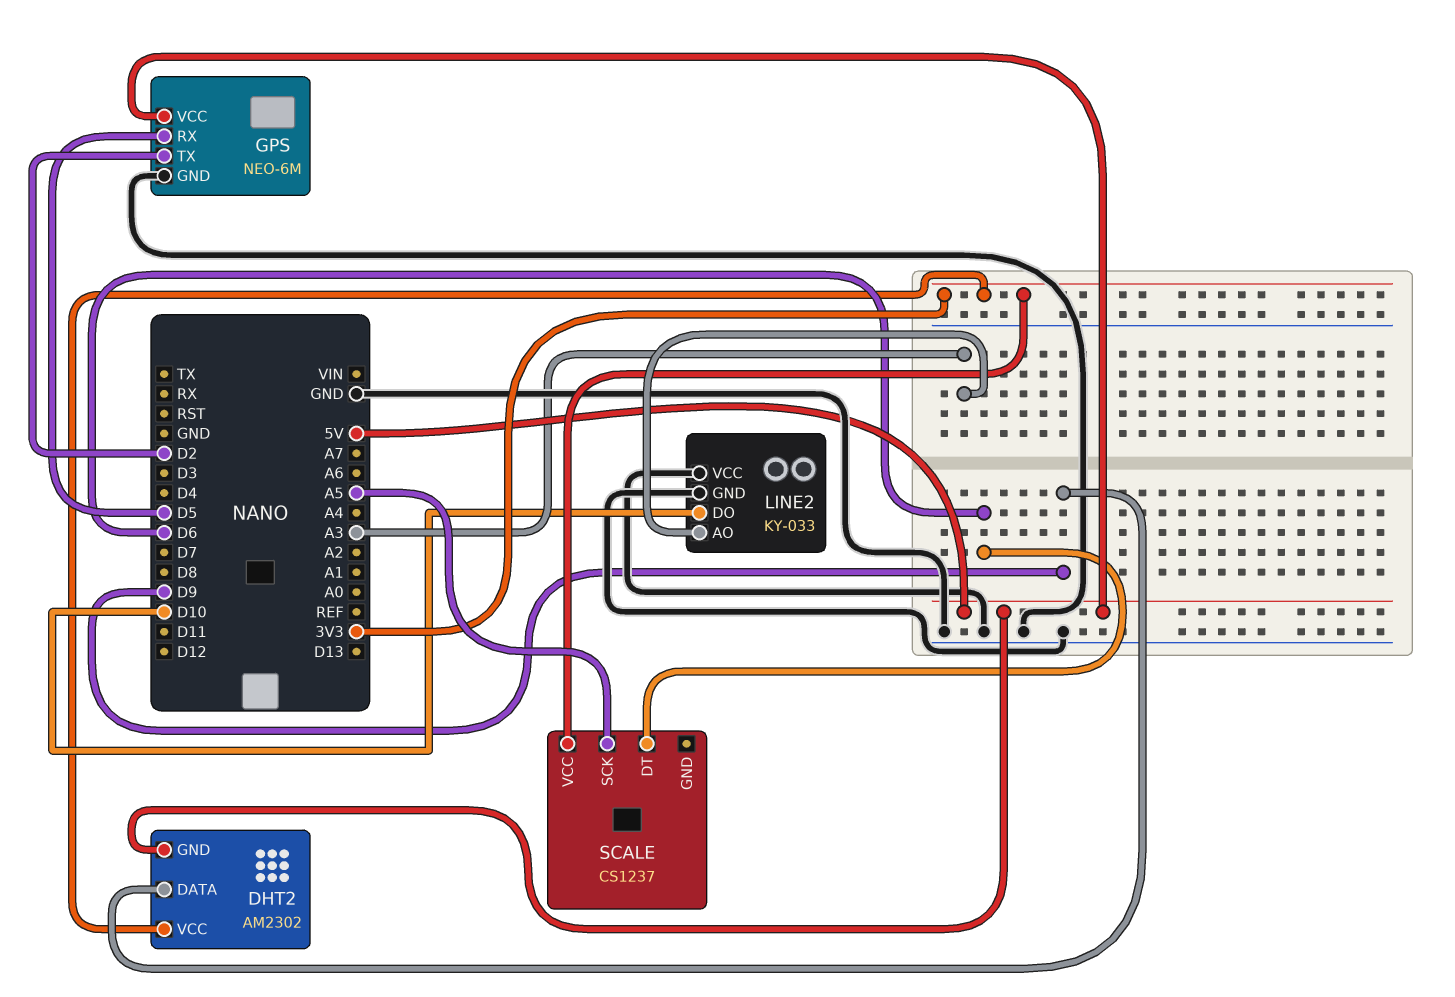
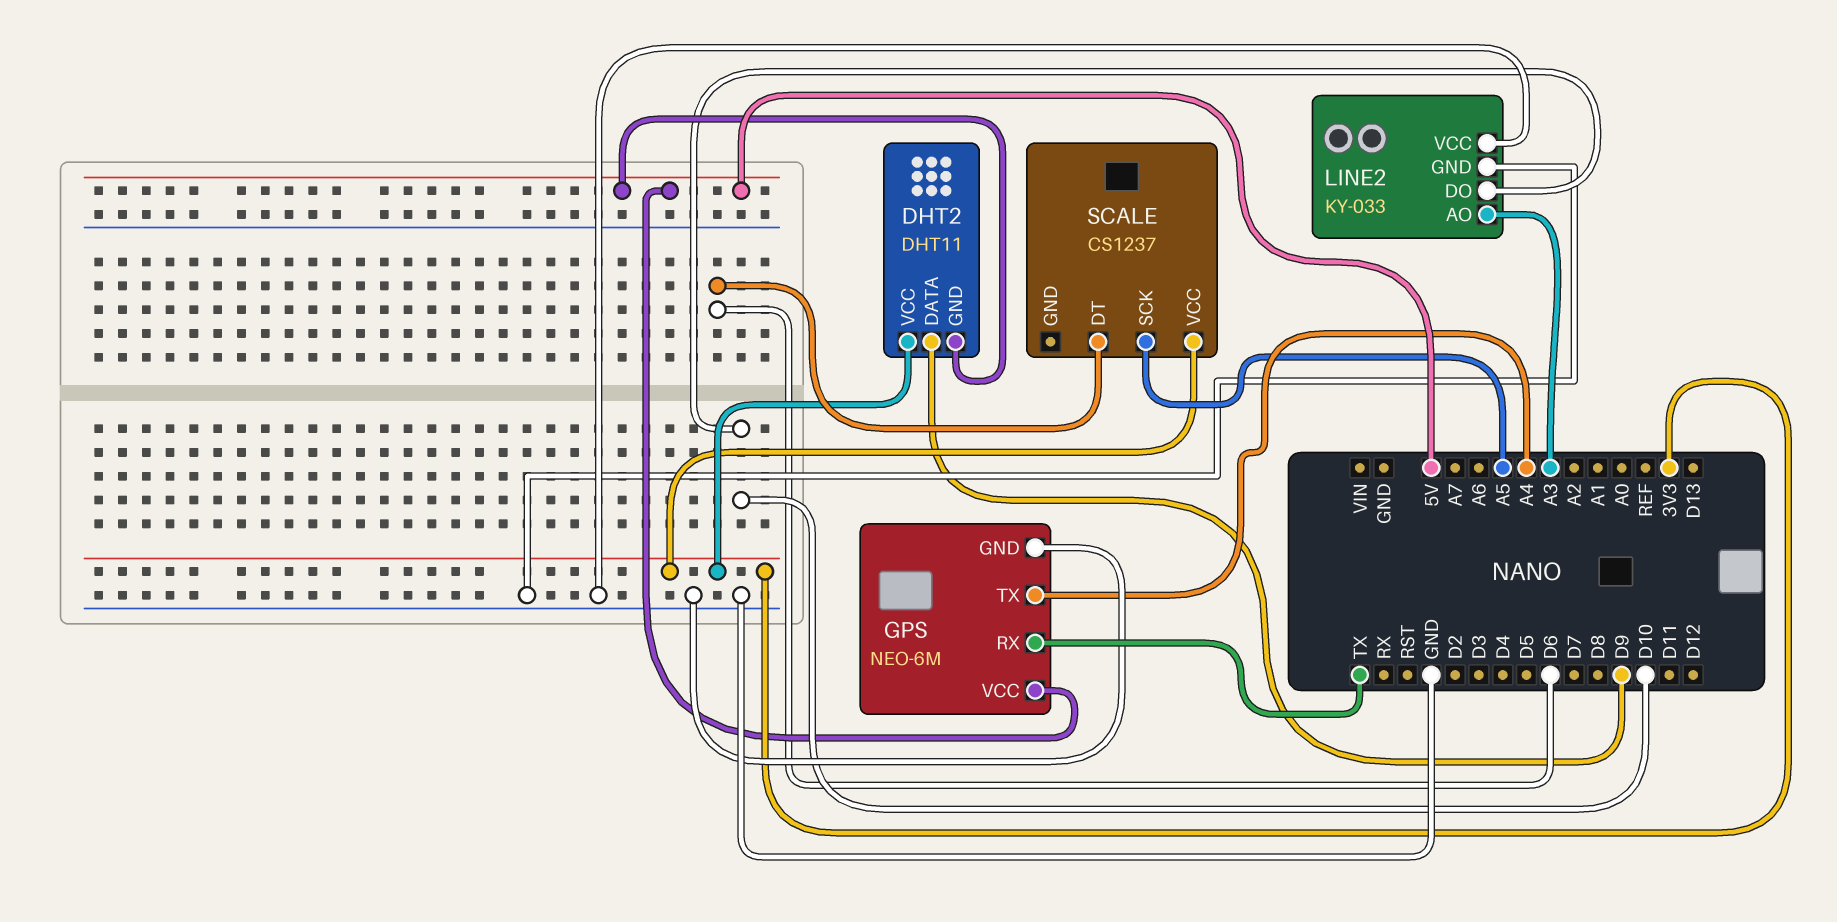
DHT2: AM2302 -> DHT11
GPS pin RX: D5 -> TX
GPS pin TX: D2 -> A4

